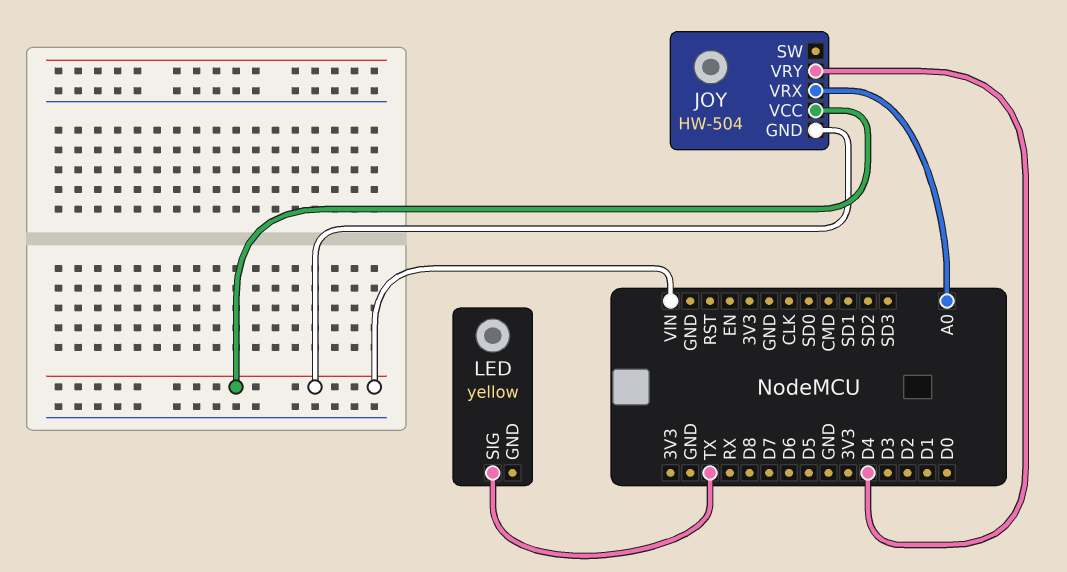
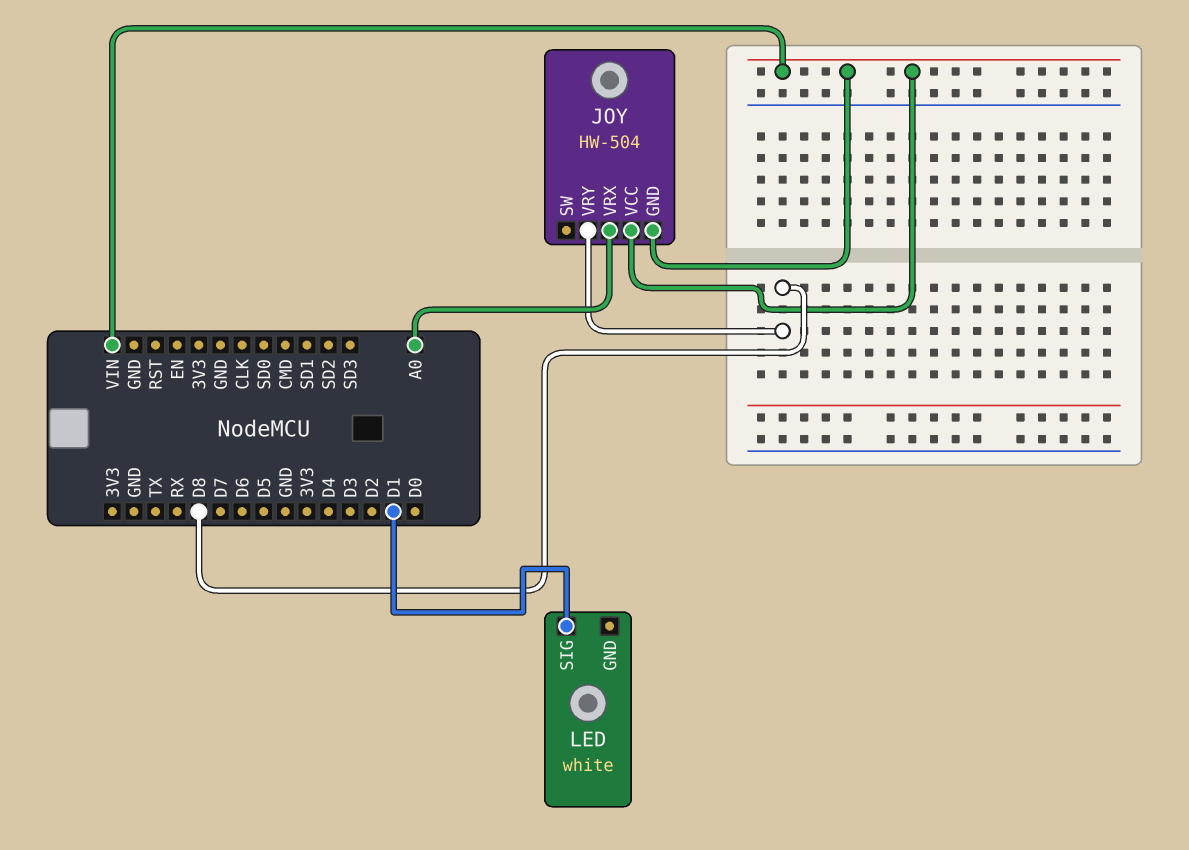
JOY pin VRY: D4 -> D8
LED: yellow -> white
LED pin SIG: TX -> D1

